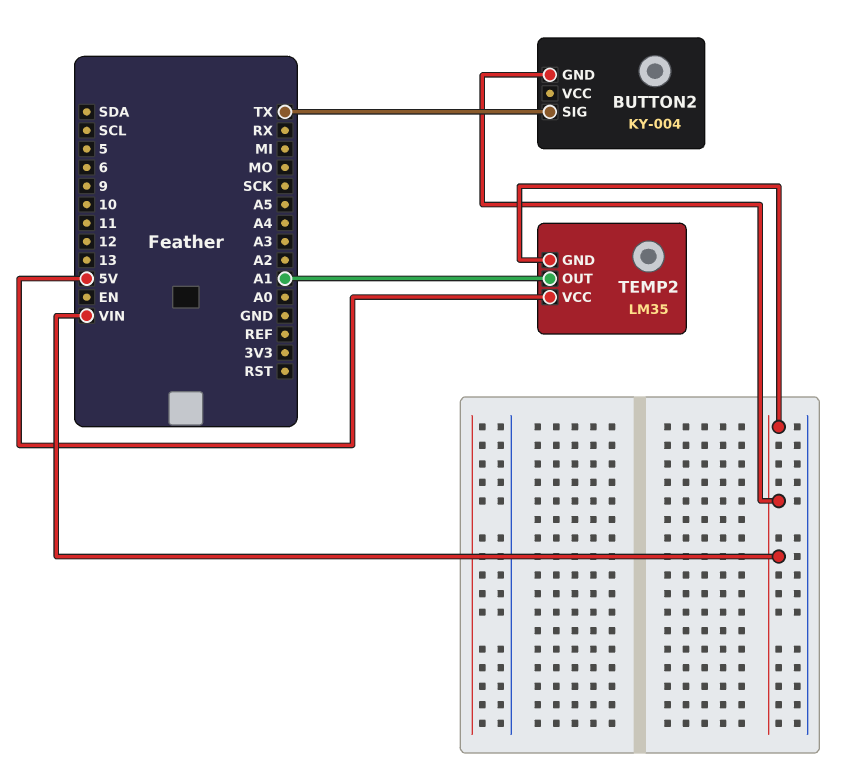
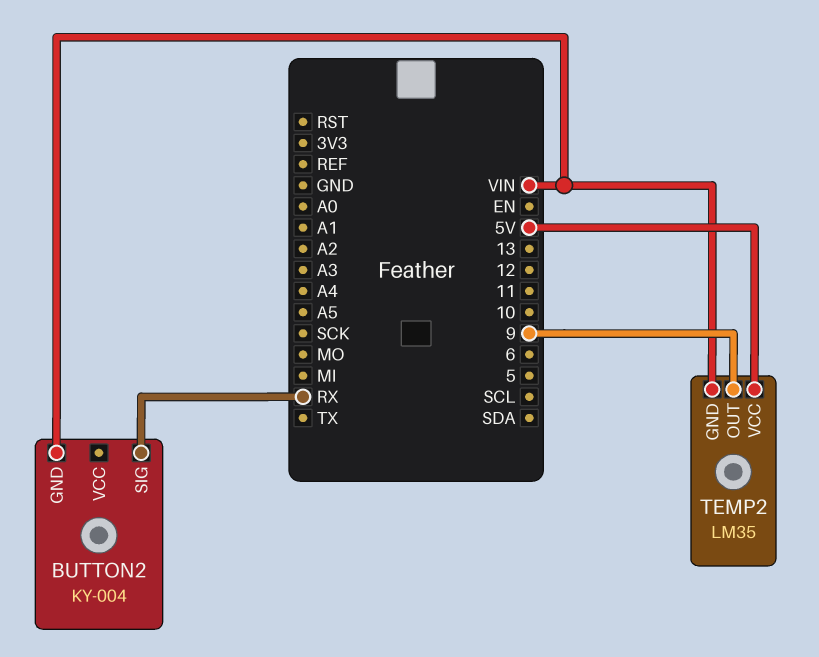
BUTTON2 pin SIG: TX -> RX
TEMP2 pin OUT: A1 -> 9

